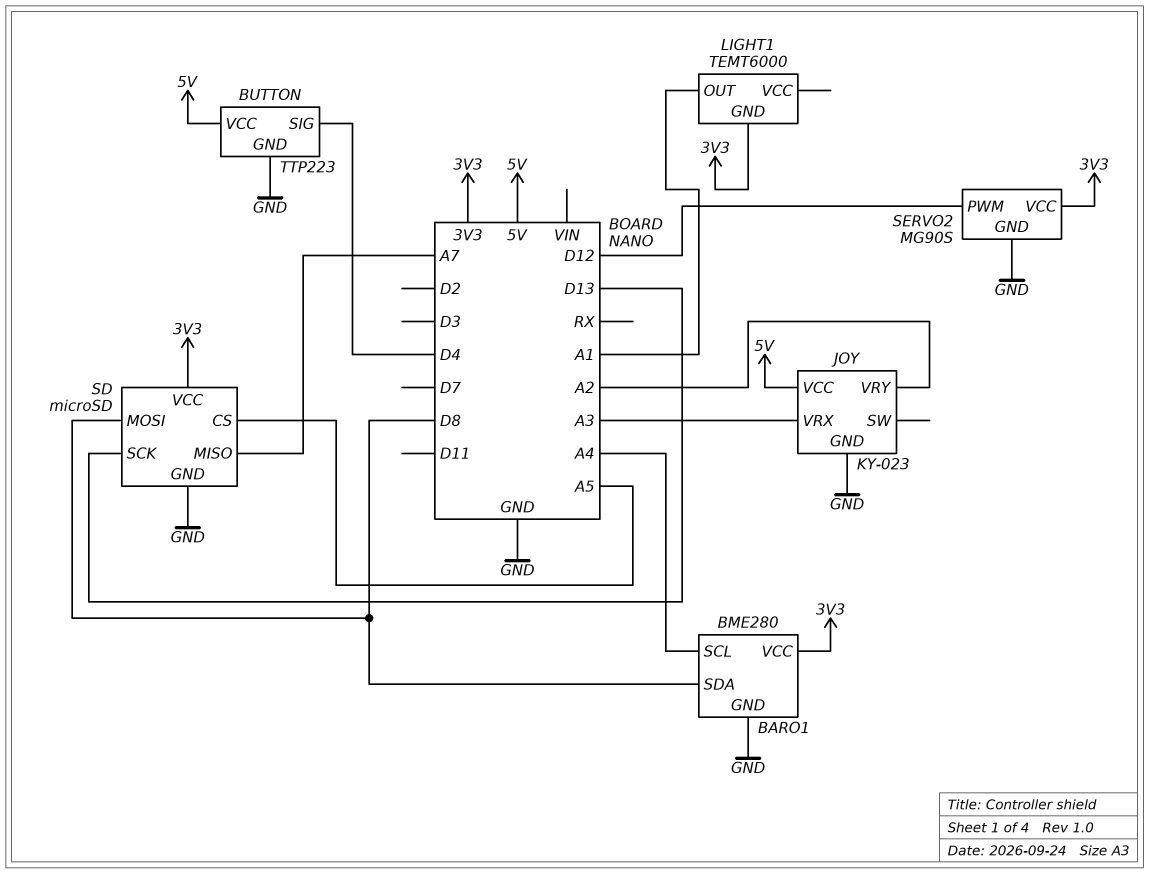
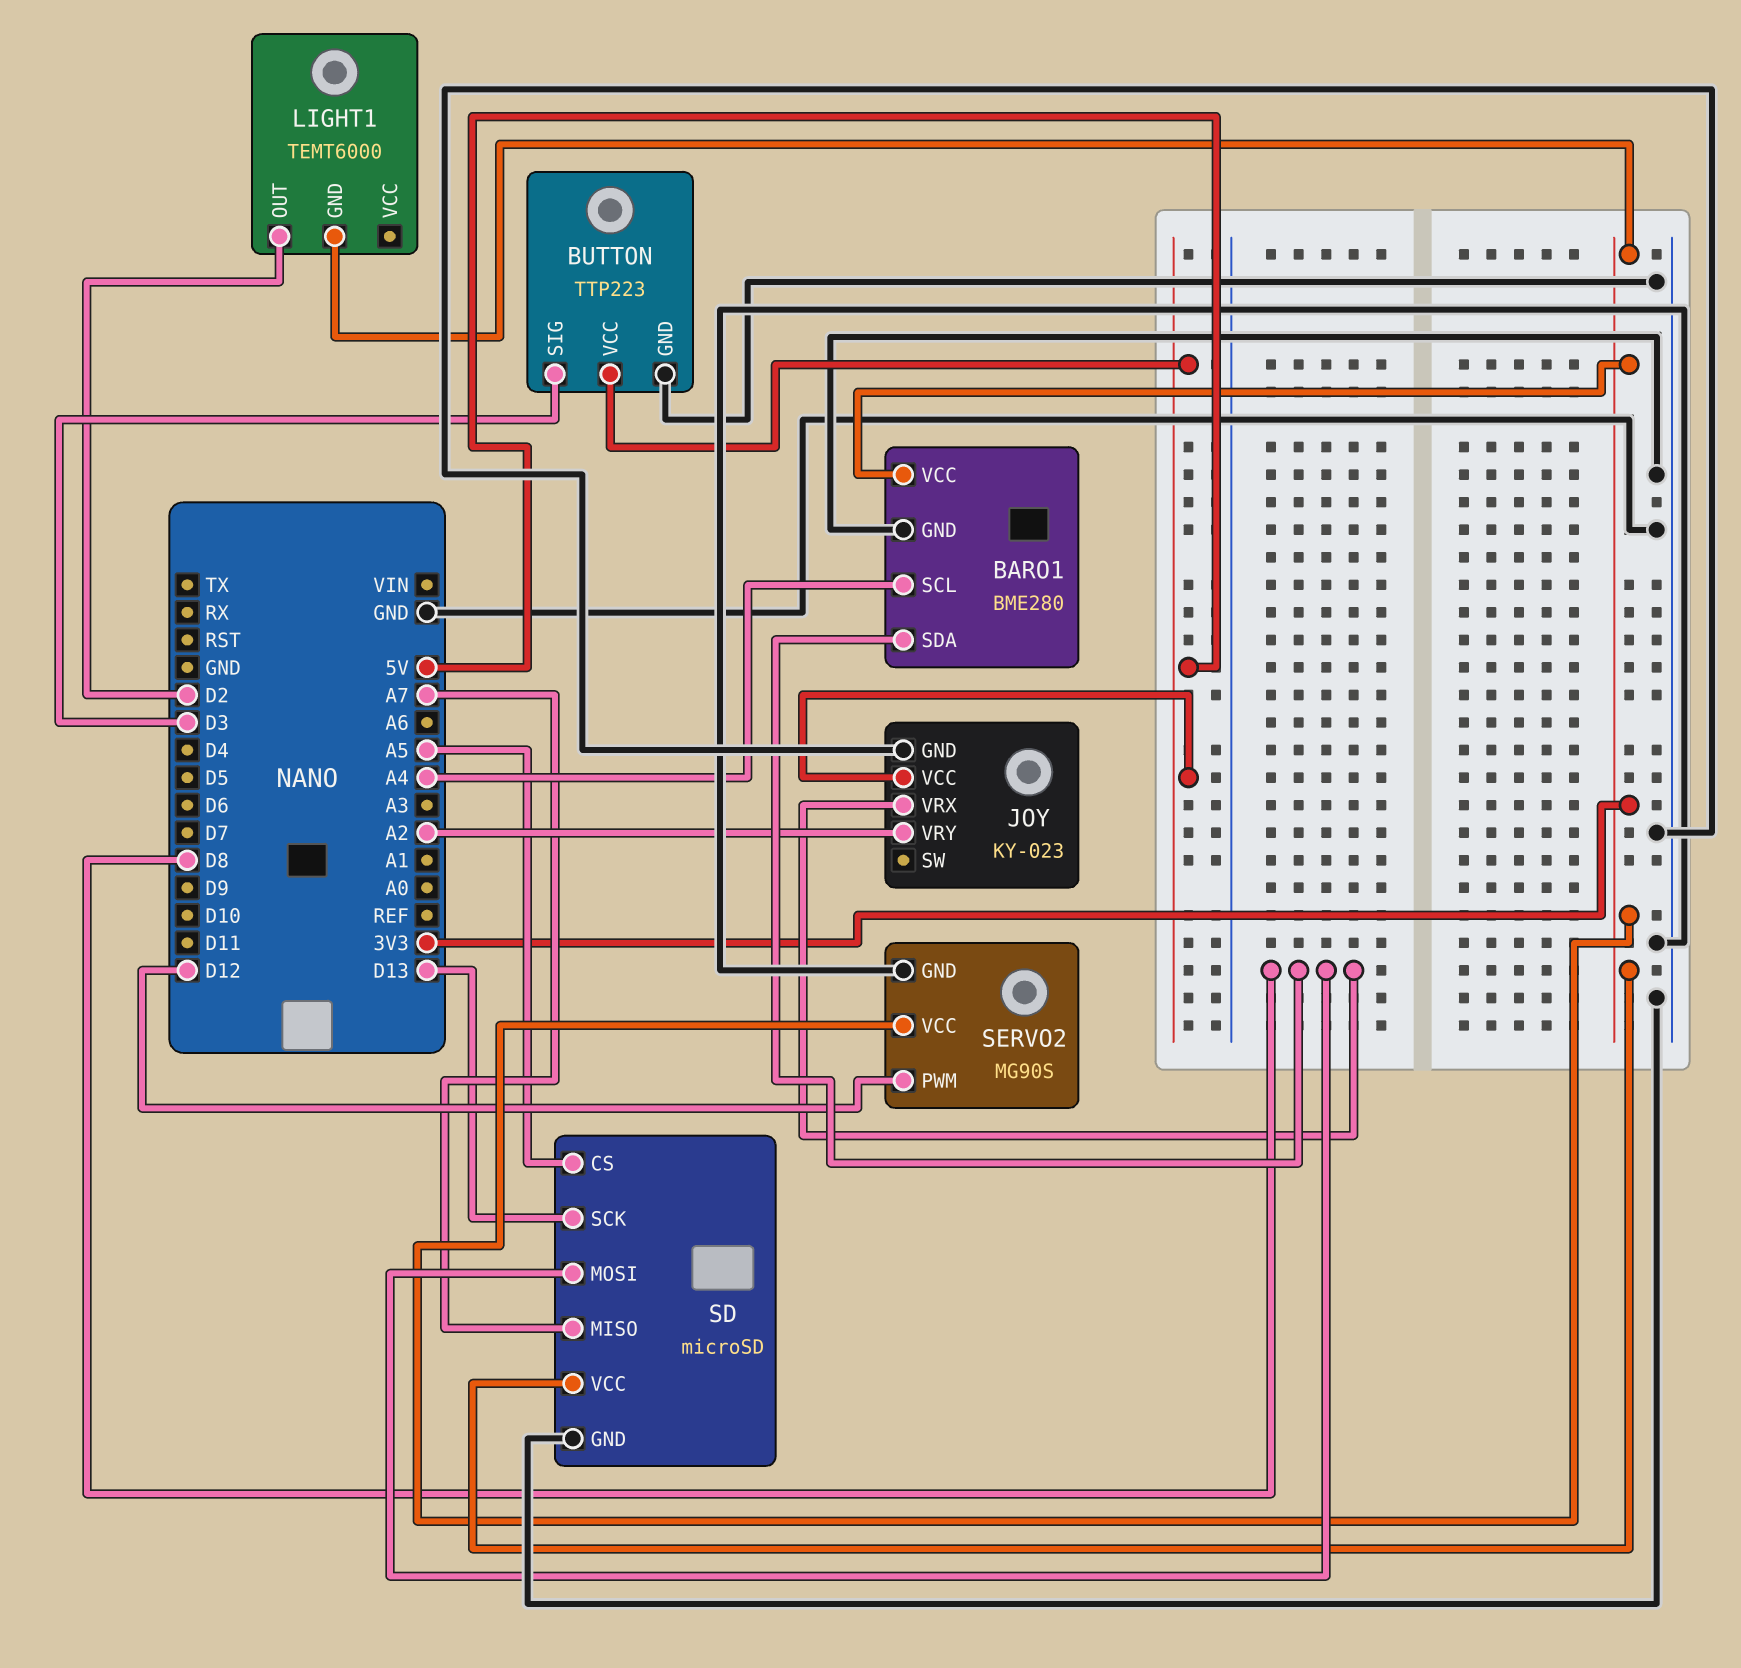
BUTTON pin SIG: D4 -> D3
JOY pin VRX: A3 -> D8
LIGHT1 pin OUT: A1 -> D2

